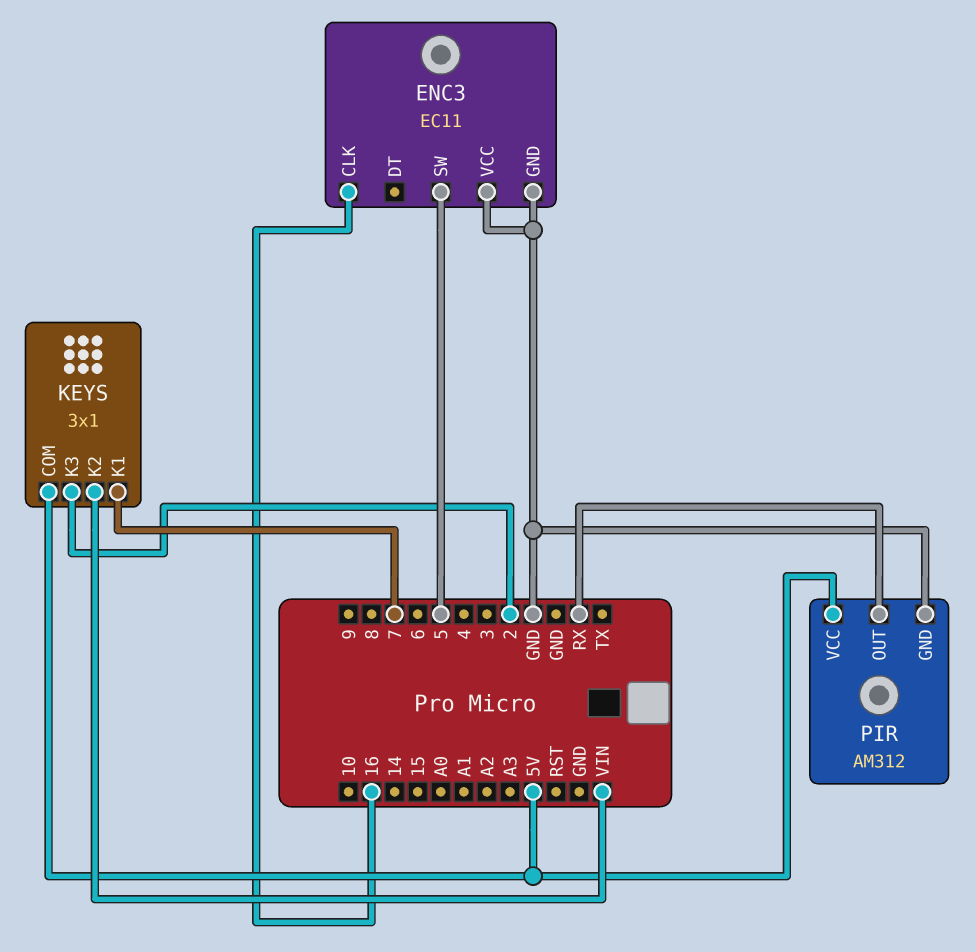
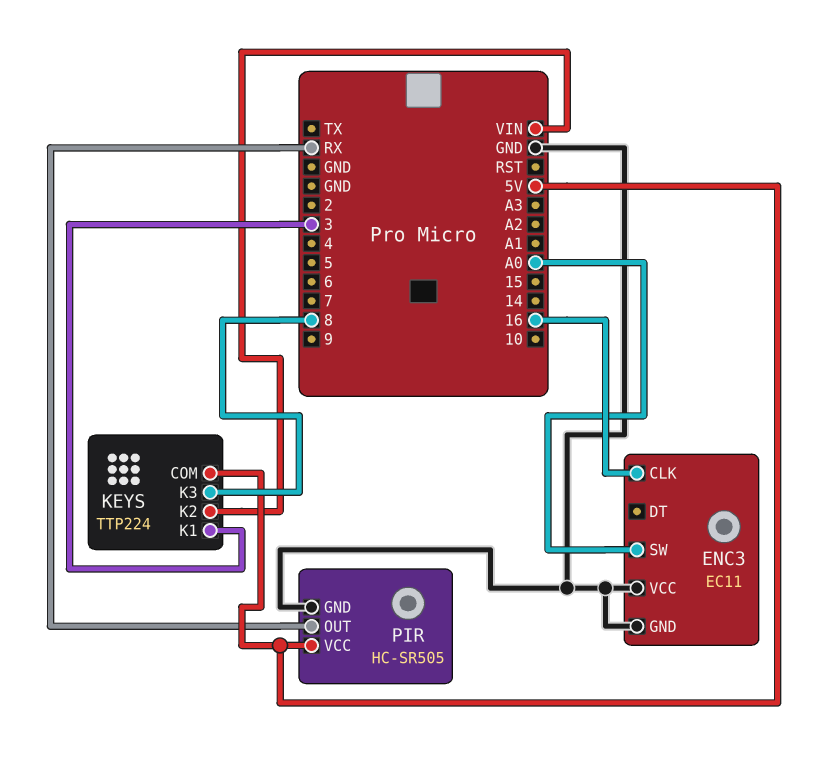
ENC3 pin SW: 5 -> A0
KEYS: 3x1 -> TTP224
KEYS pin K1: 7 -> 3
KEYS pin K3: 2 -> 8
PIR: AM312 -> HC-SR505

